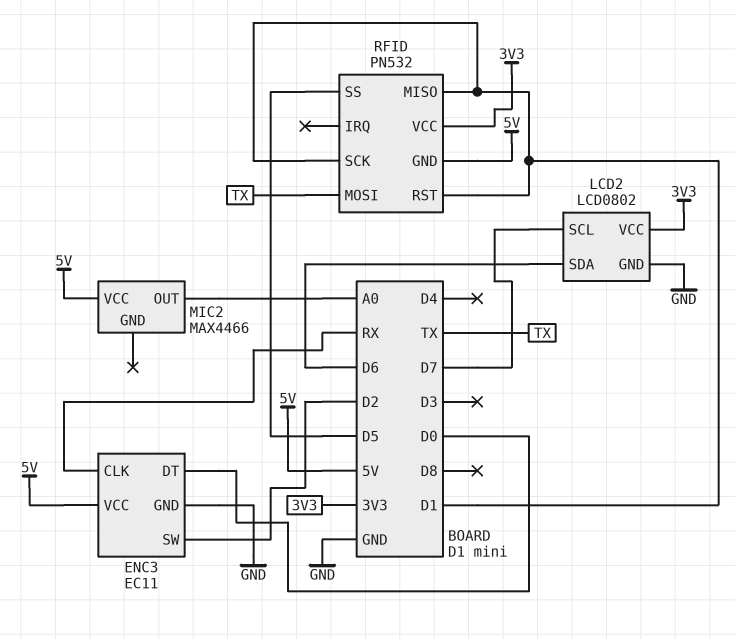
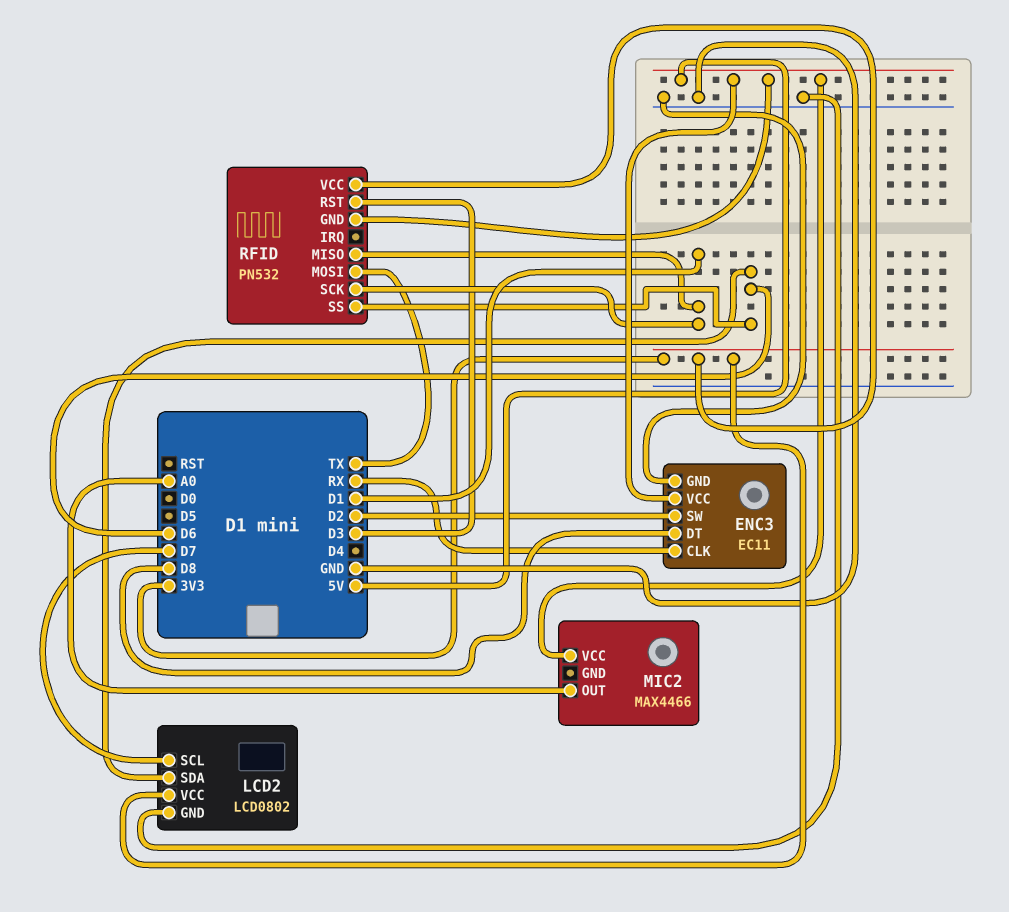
ENC3 pin DT: D0 -> D8
RFID pin RST: D1 -> D3
RFID pin SS: D5 -> D6

